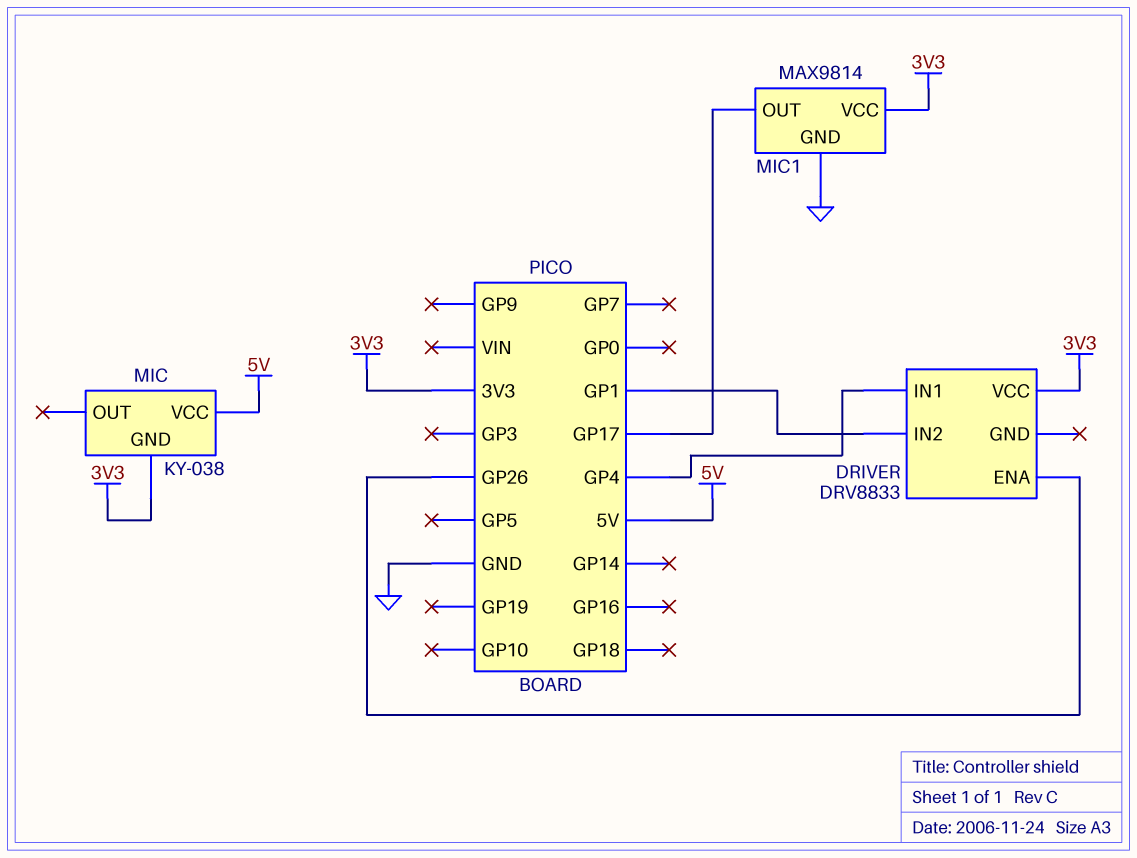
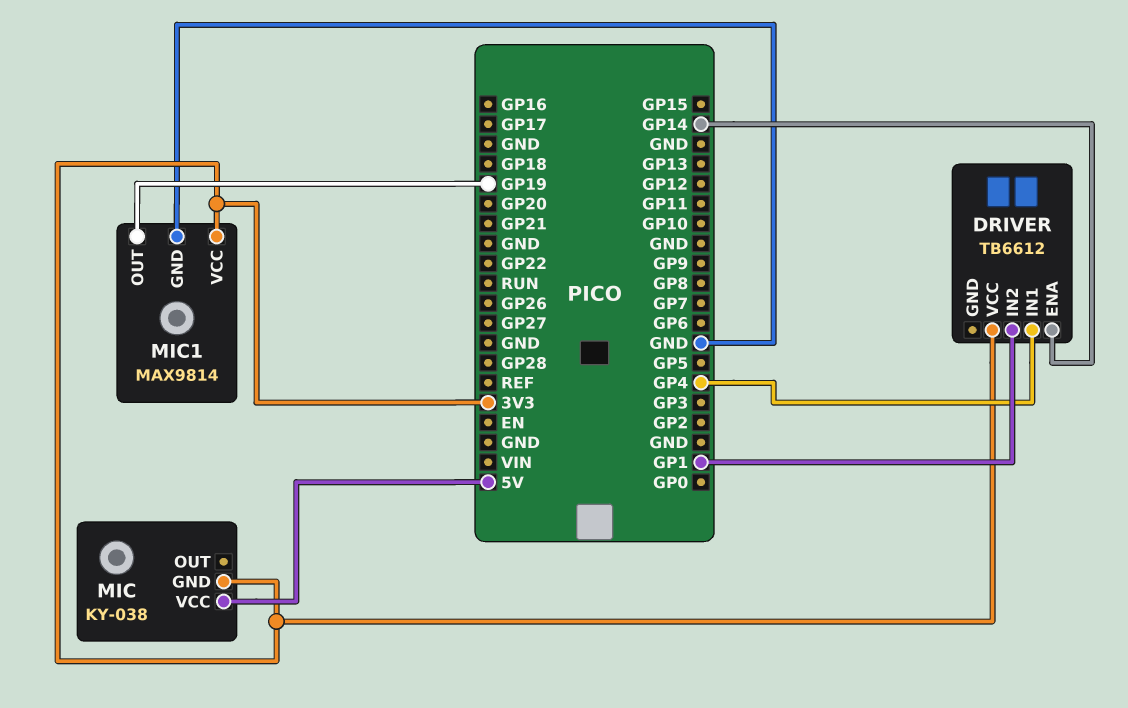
DRIVER: DRV8833 -> TB6612
DRIVER pin ENA: GP26 -> GP14
MIC1 pin OUT: GP17 -> GP19

